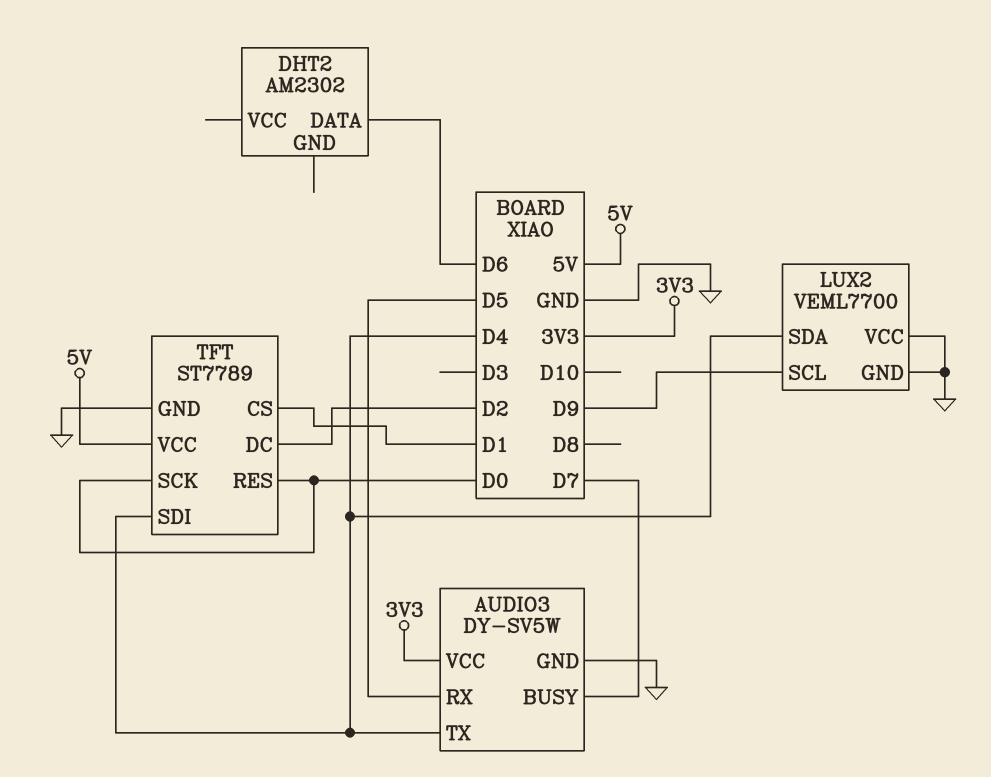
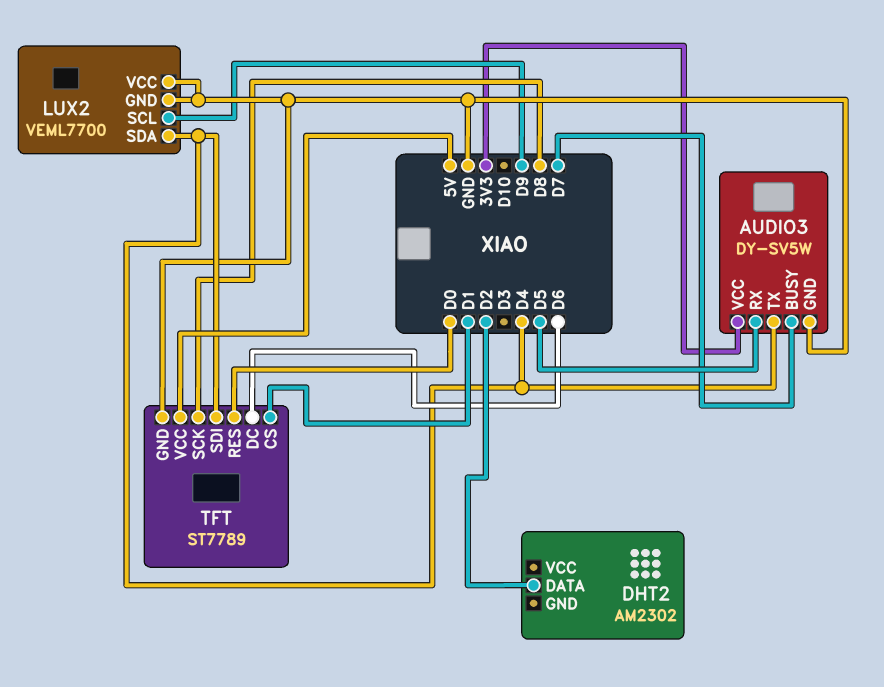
DHT2 pin DATA: D6 -> D2
TFT pin DC: D2 -> D6
TFT pin SCK: D0 -> D8

